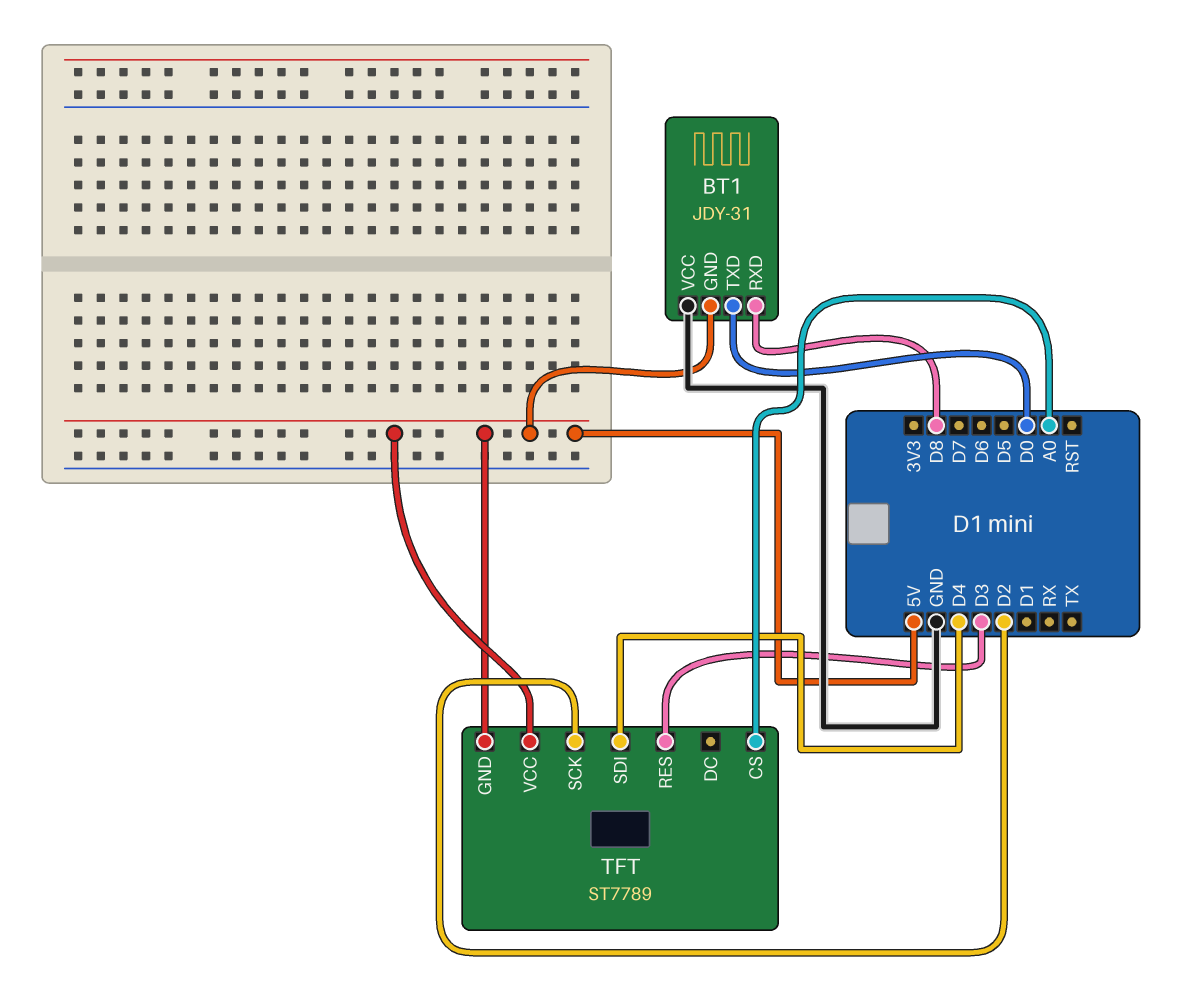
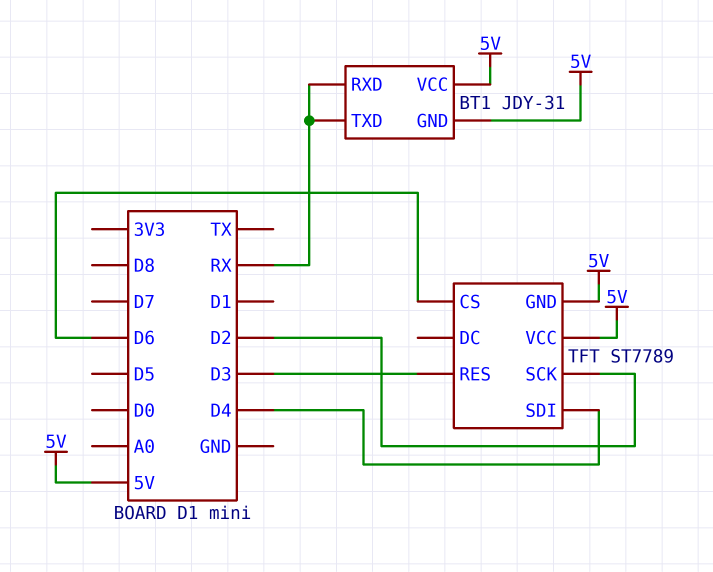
BT1 pin RXD: D8 -> RX
BT1 pin TXD: D0 -> RX
BT1 pin VCC: GND -> 5V
TFT pin CS: A0 -> D6

